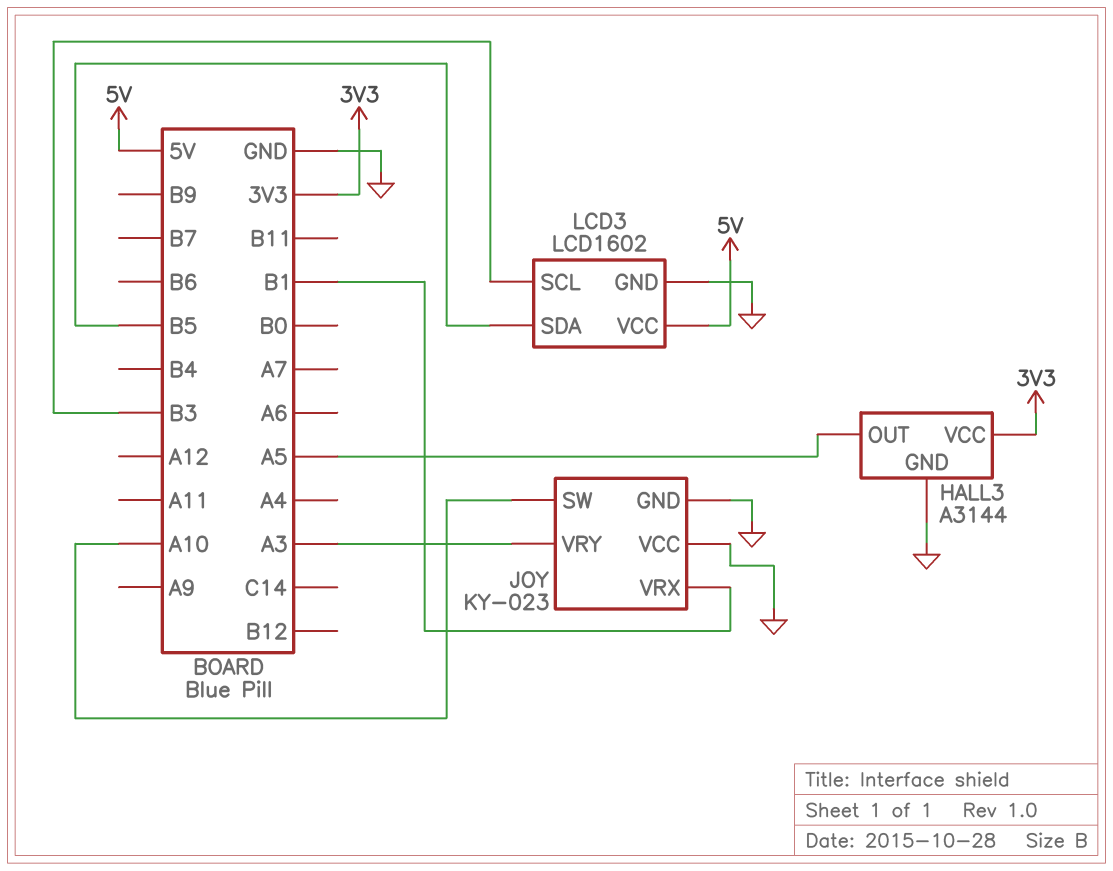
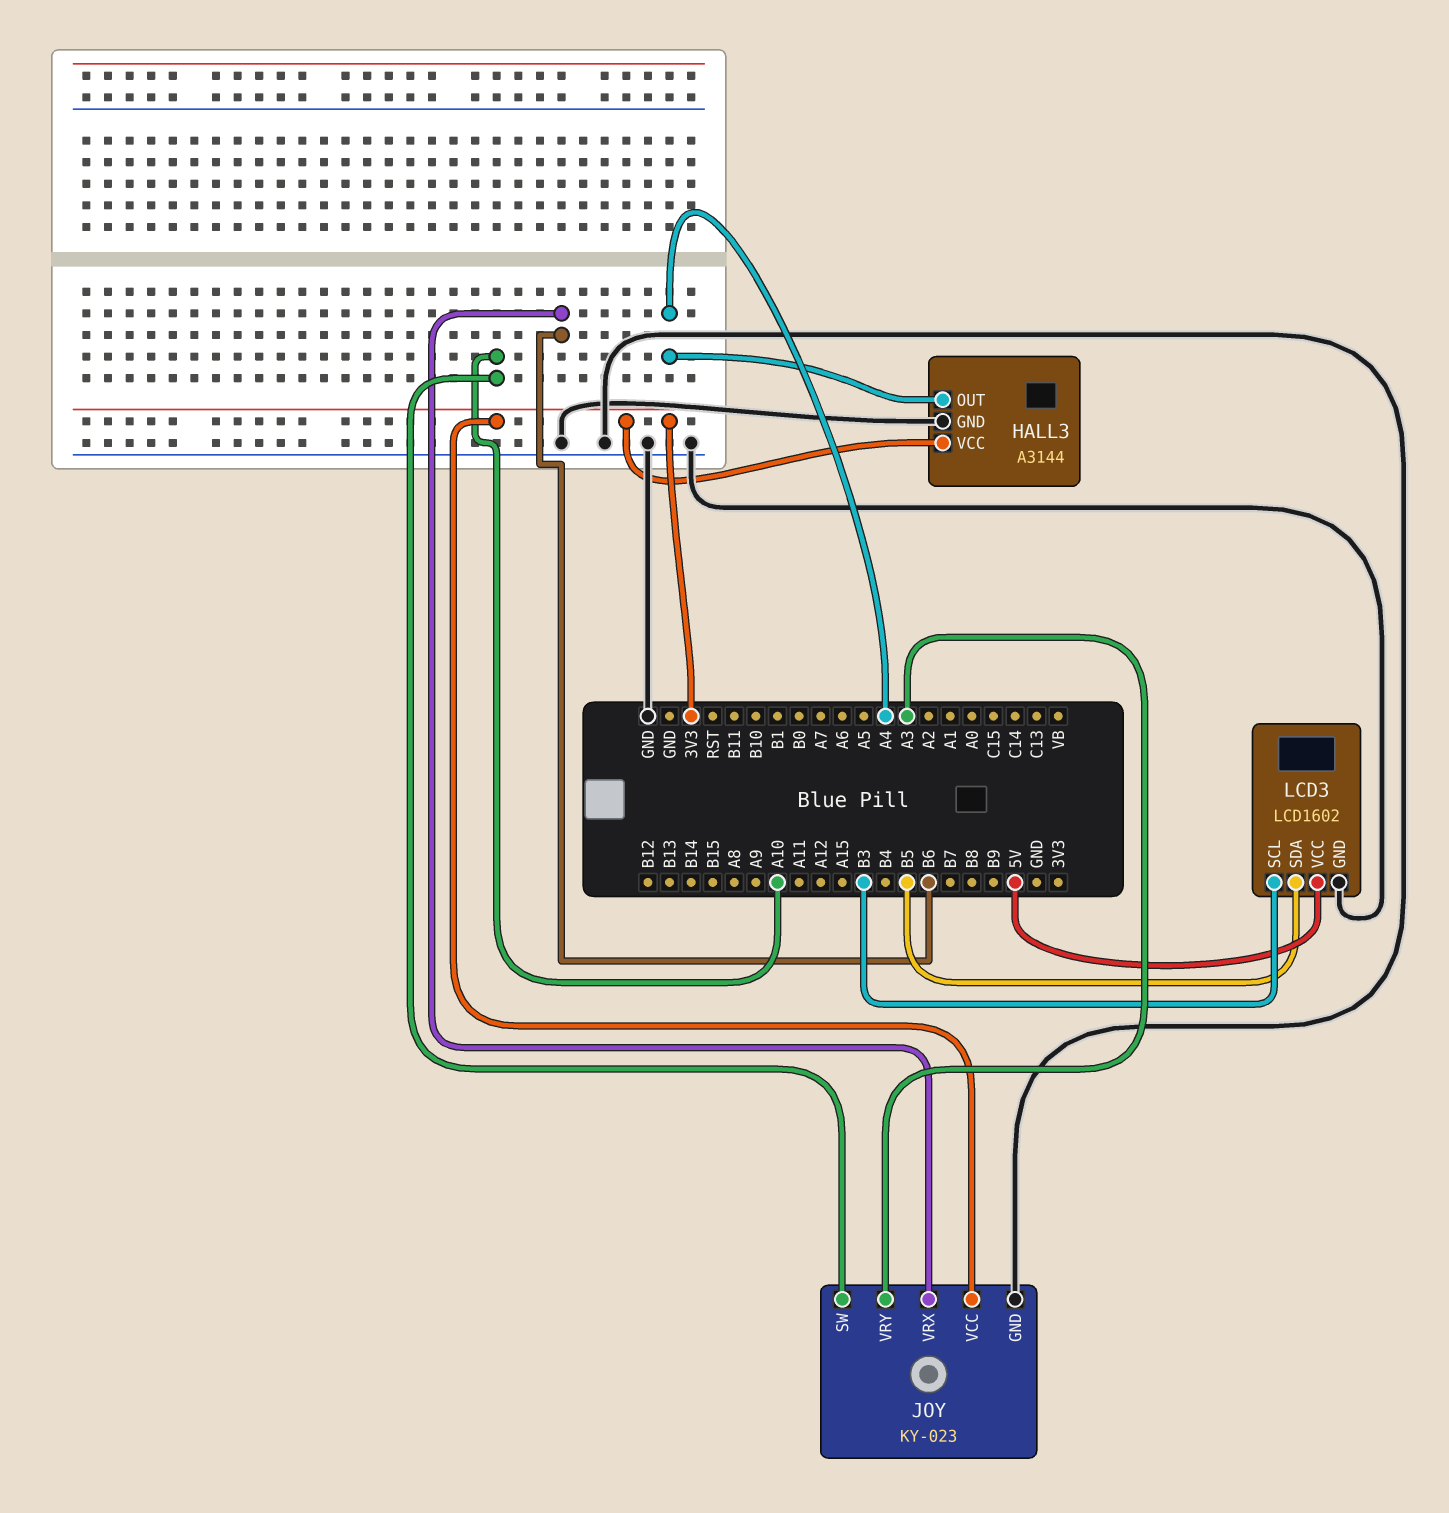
HALL3 pin OUT: A5 -> A4
JOY pin VCC: GND -> 3V3
JOY pin VRX: B1 -> B6

